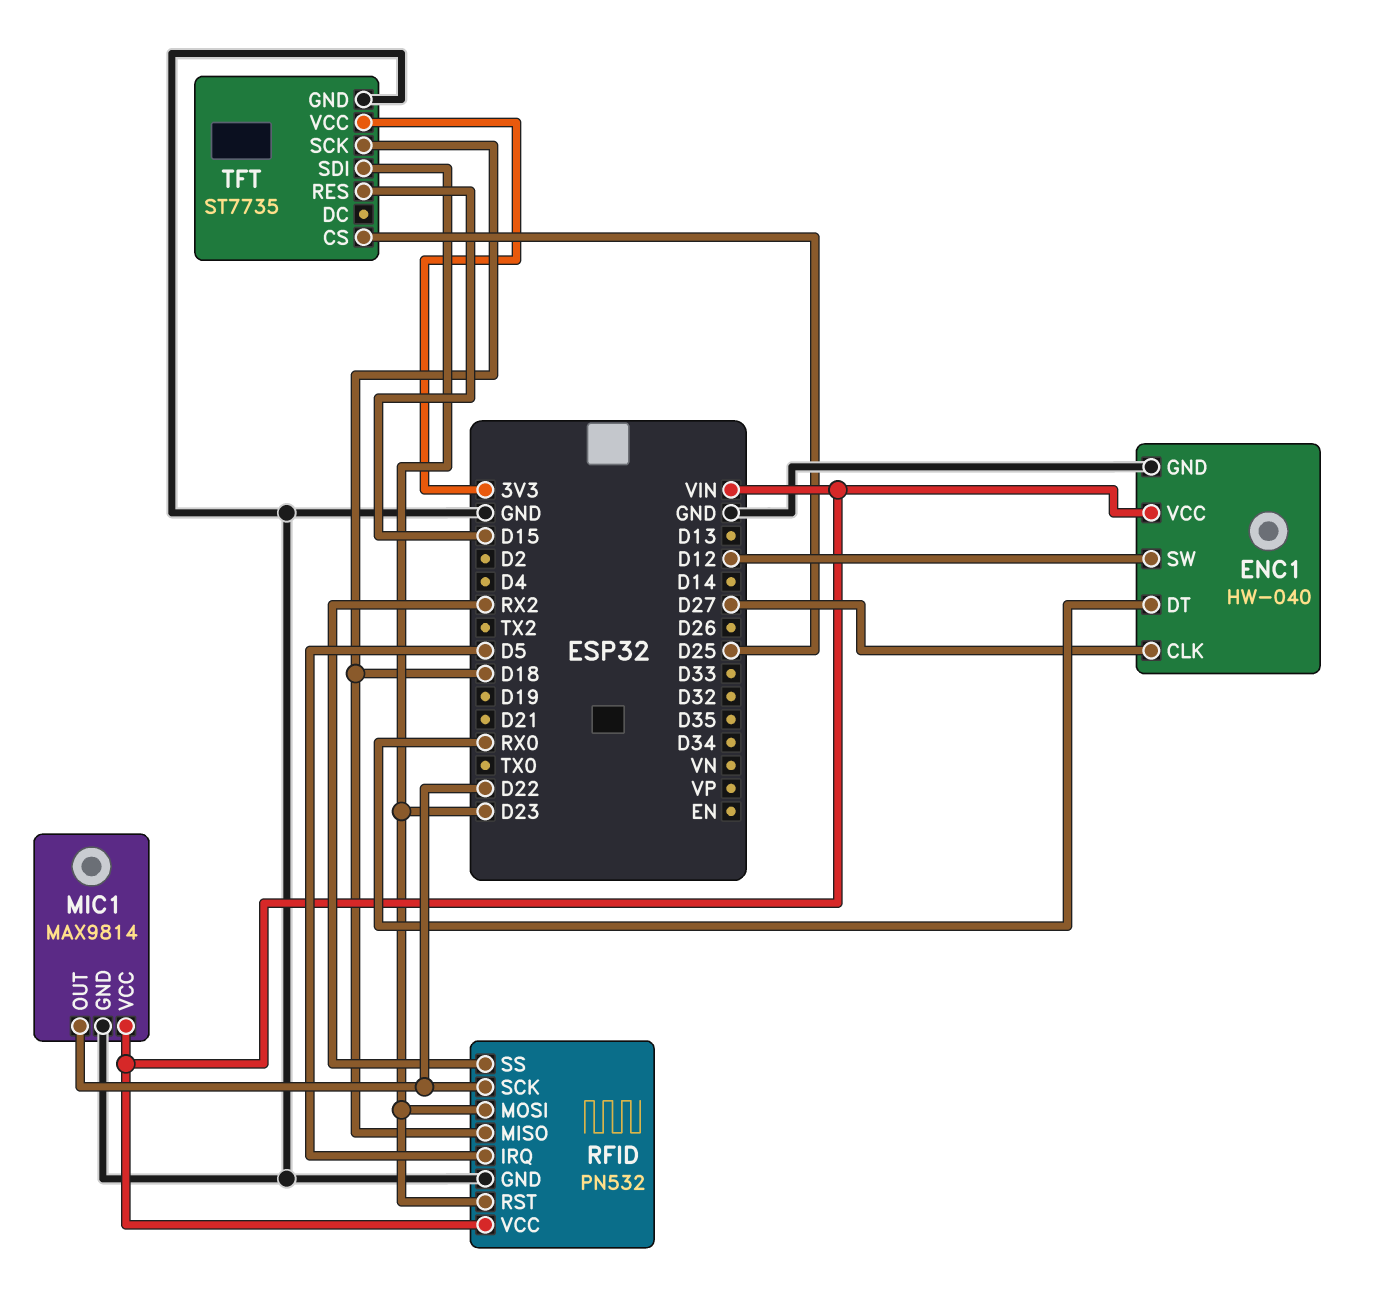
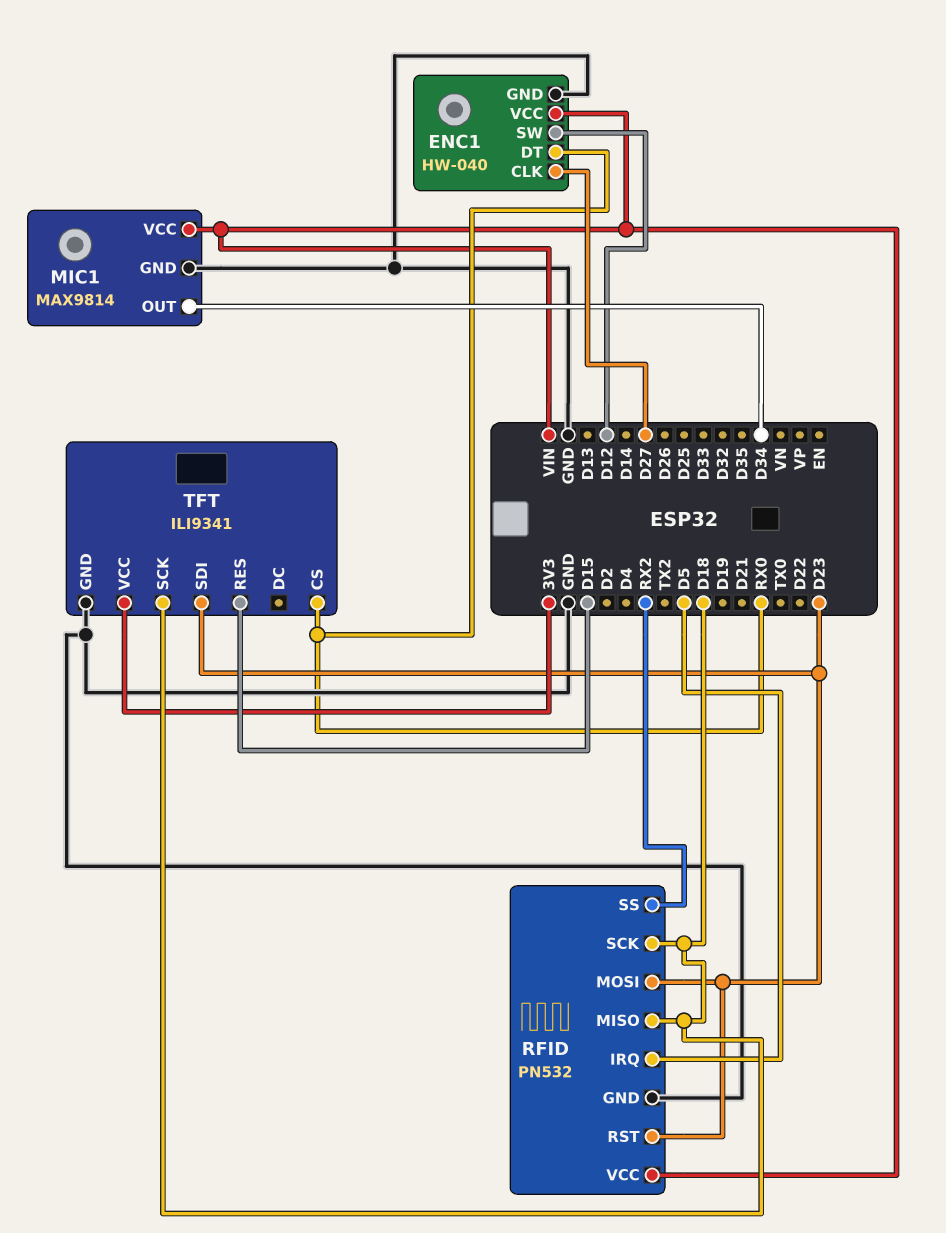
MIC1 pin OUT: D22 -> D34
RFID pin SCK: D22 -> D18
TFT: ST7735 -> ILI9341
TFT pin CS: D25 -> RX0

